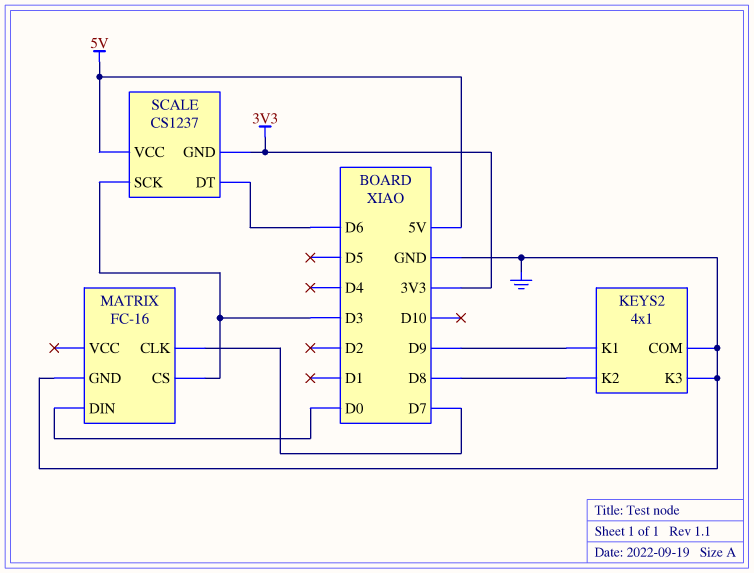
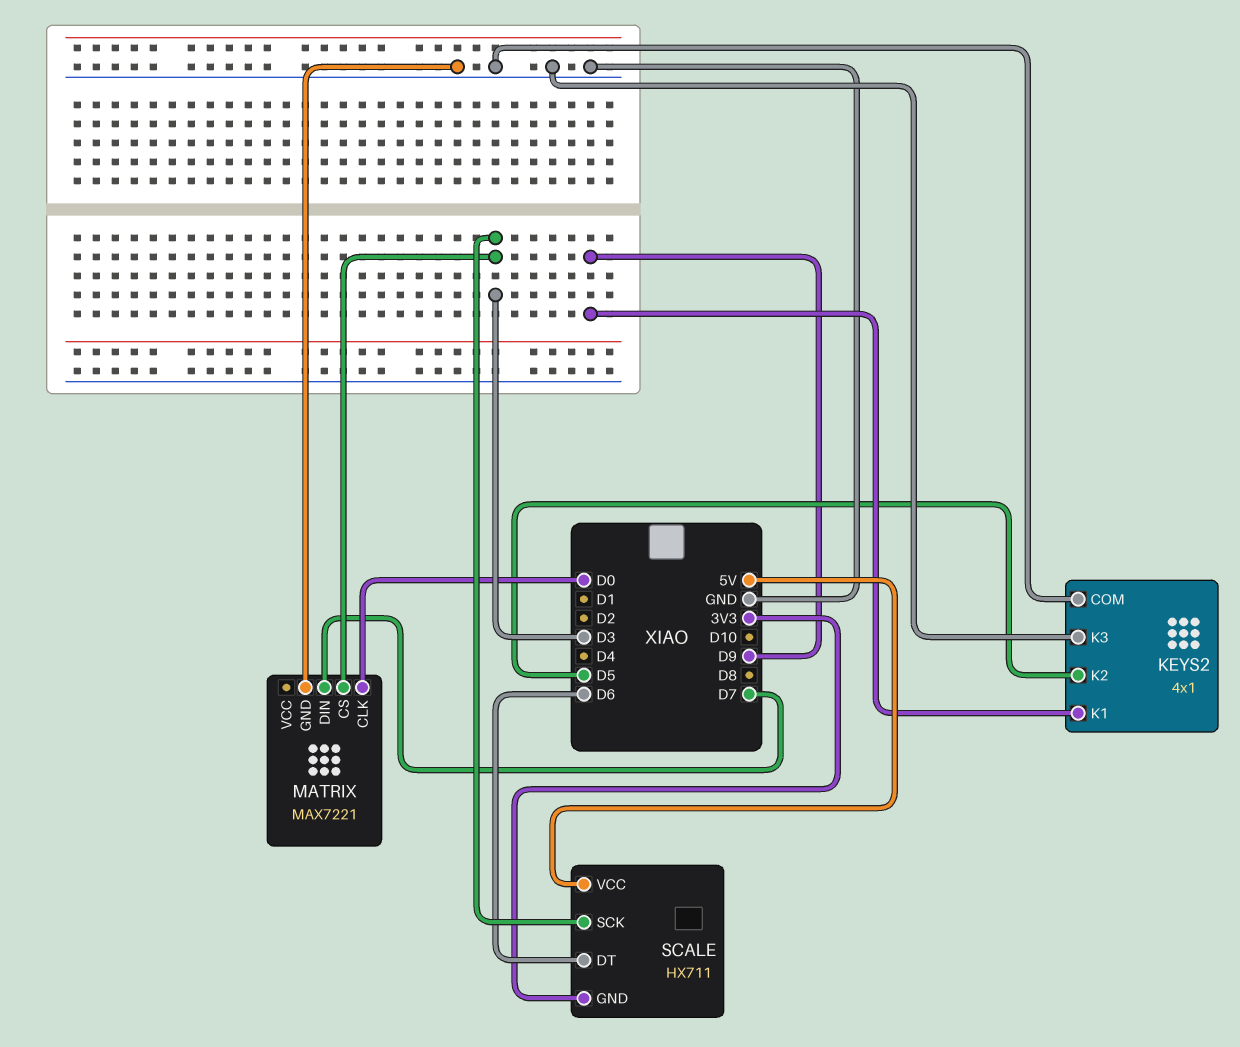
KEYS2 pin K2: D8 -> D5
MATRIX: FC-16 -> MAX7221
MATRIX pin CLK: D7 -> D0
MATRIX pin DIN: D0 -> D7
SCALE: CS1237 -> HX711

